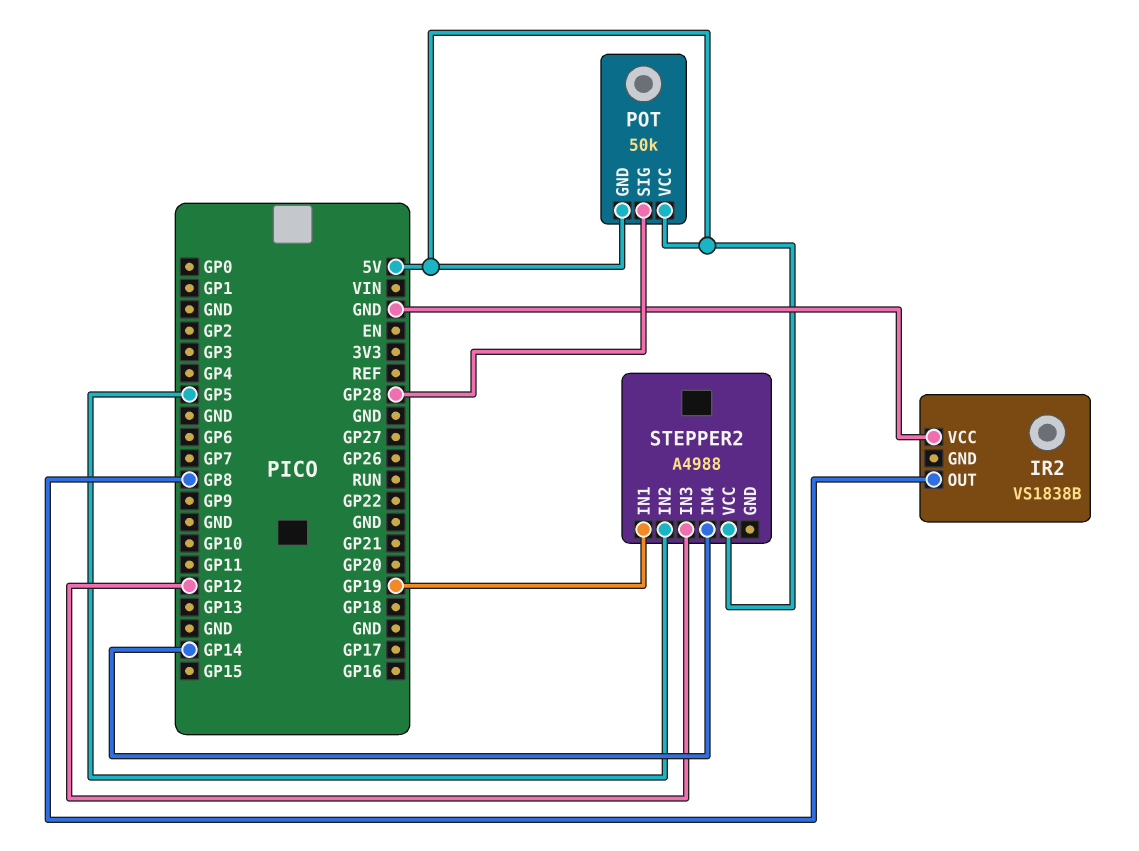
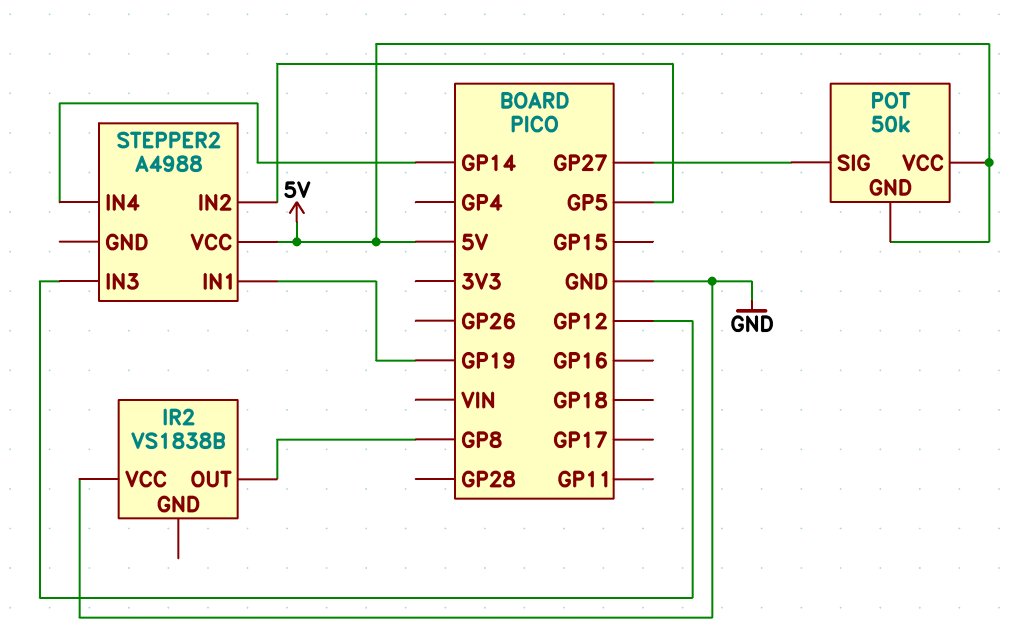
POT pin SIG: GP28 -> GP27

